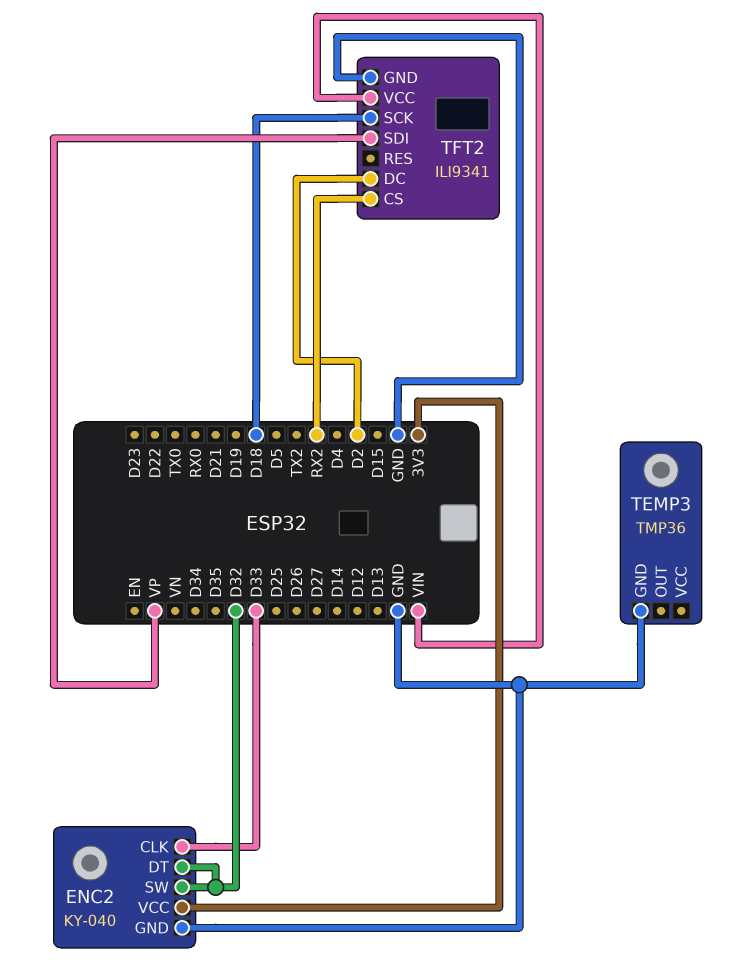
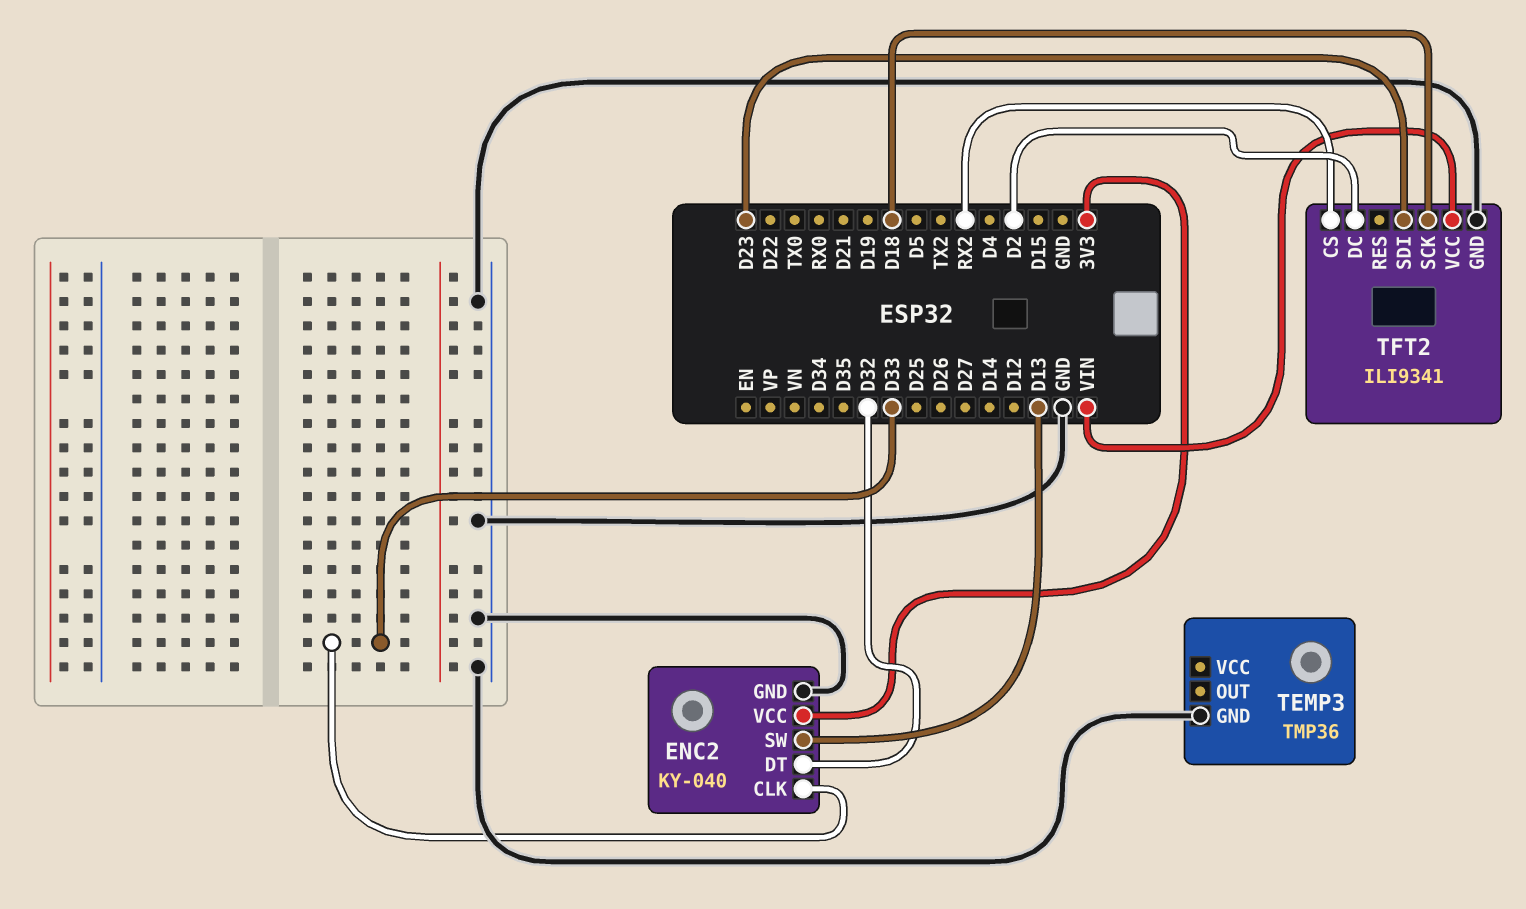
ENC2 pin SW: D32 -> D13
TFT2 pin SDI: VP -> D23

